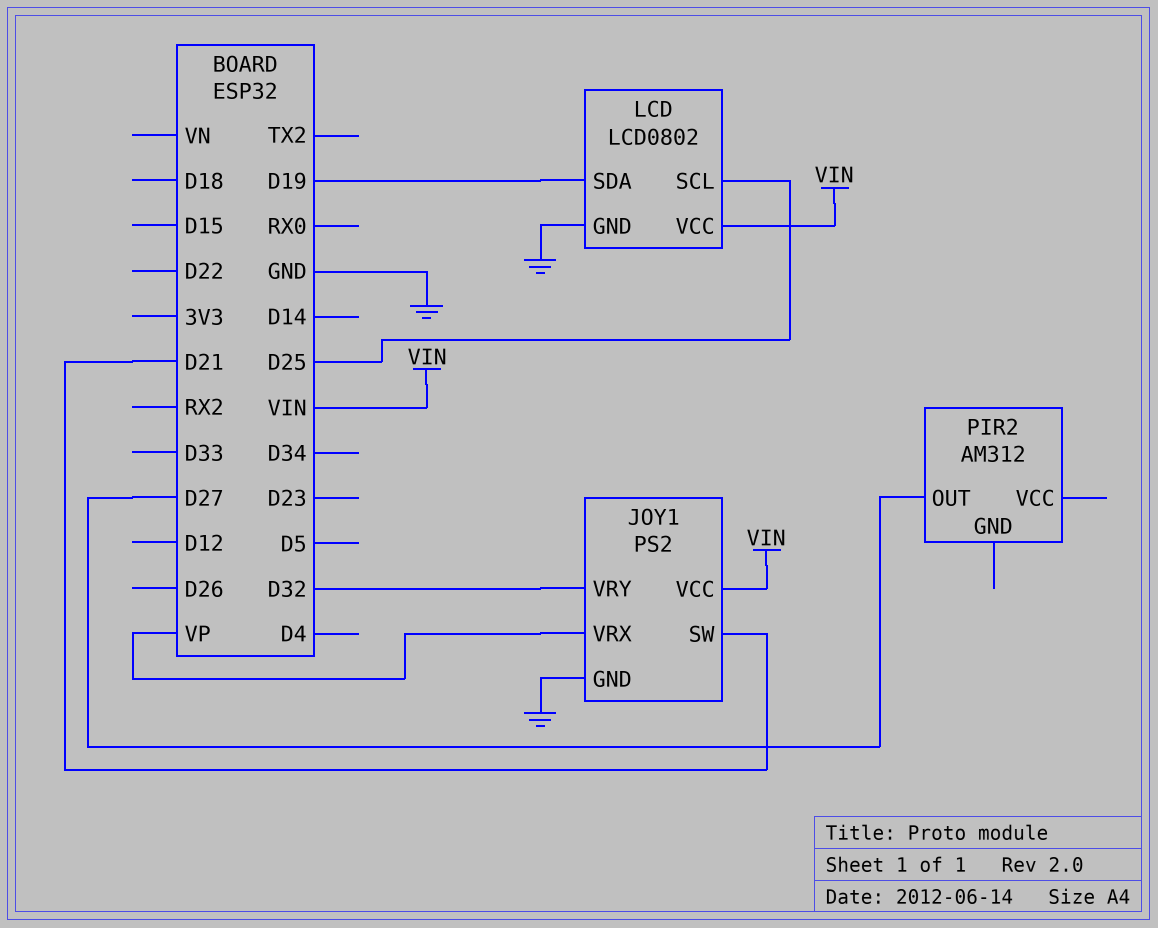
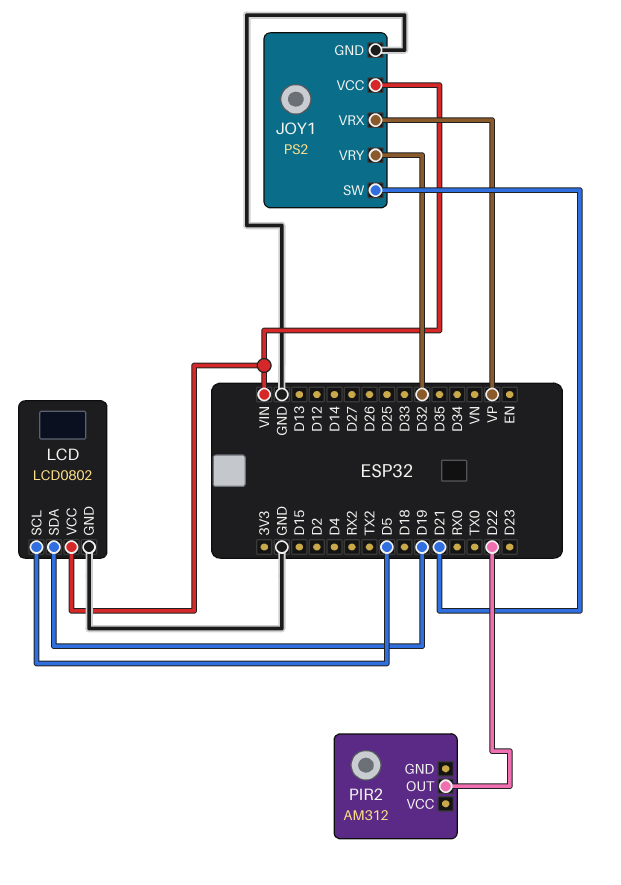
LCD pin SCL: D25 -> D5
PIR2 pin OUT: D27 -> D22

